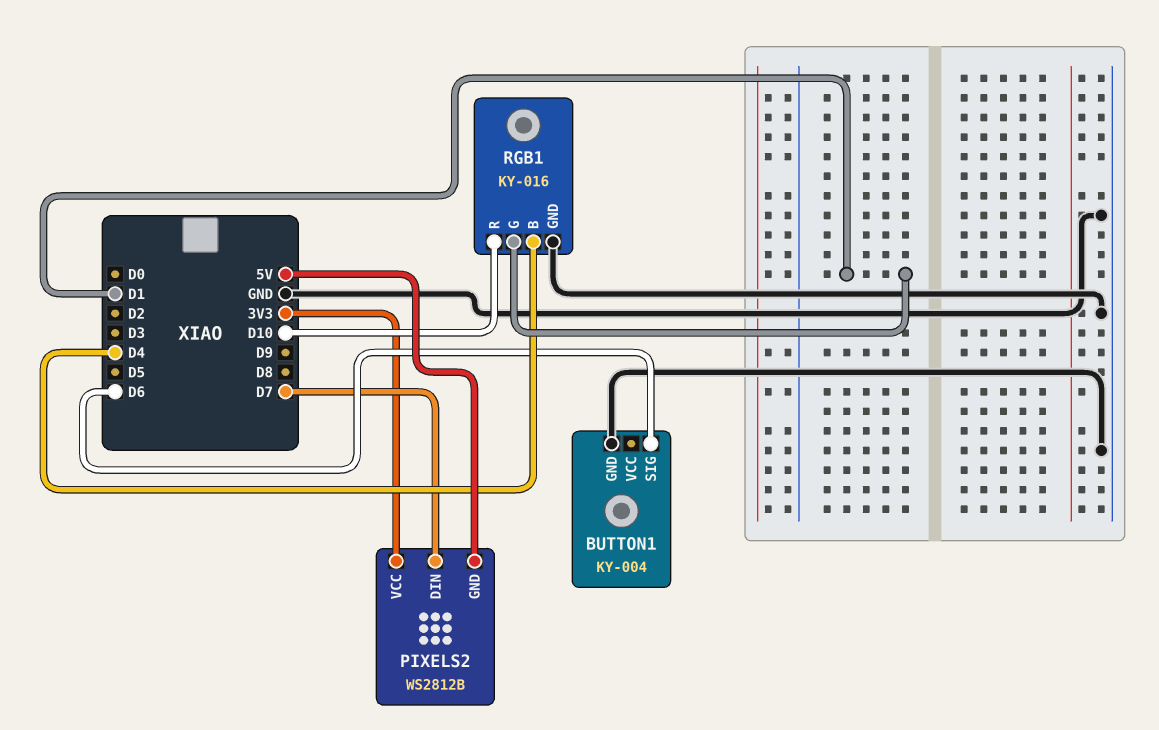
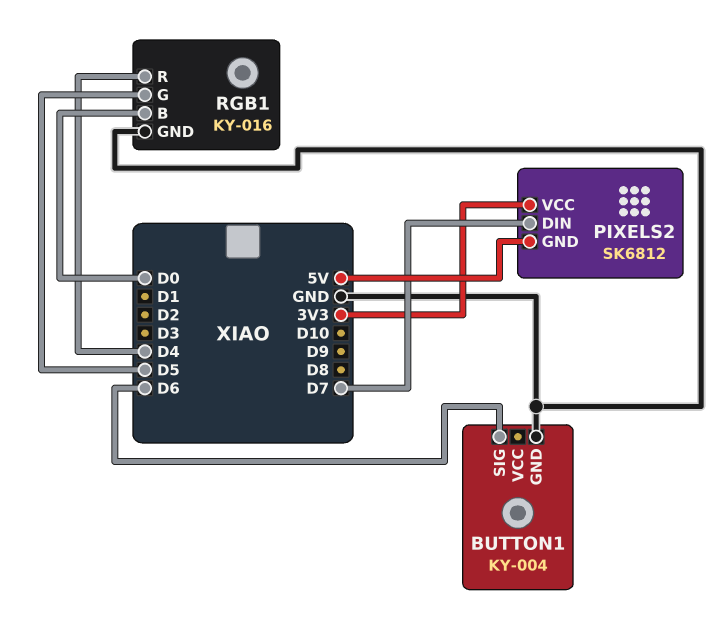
PIXELS2: WS2812B -> SK6812
RGB1 pin B: D4 -> D0
RGB1 pin G: D1 -> D5
RGB1 pin R: D10 -> D4

